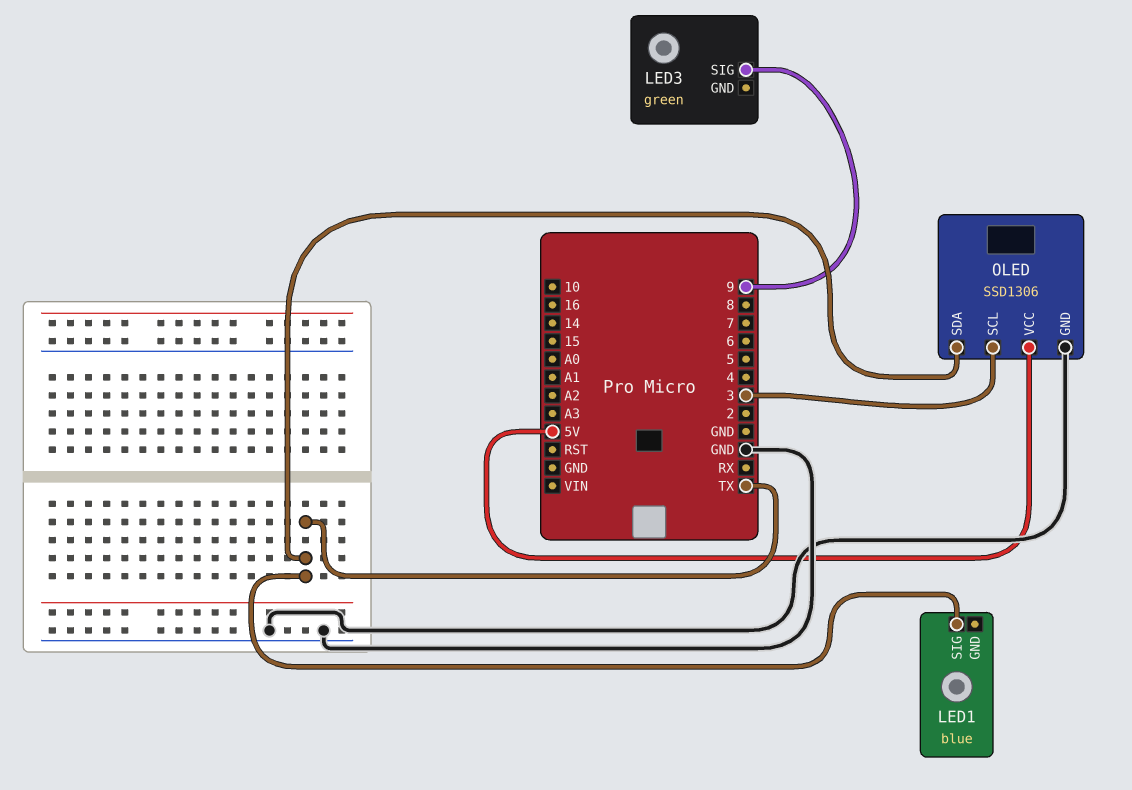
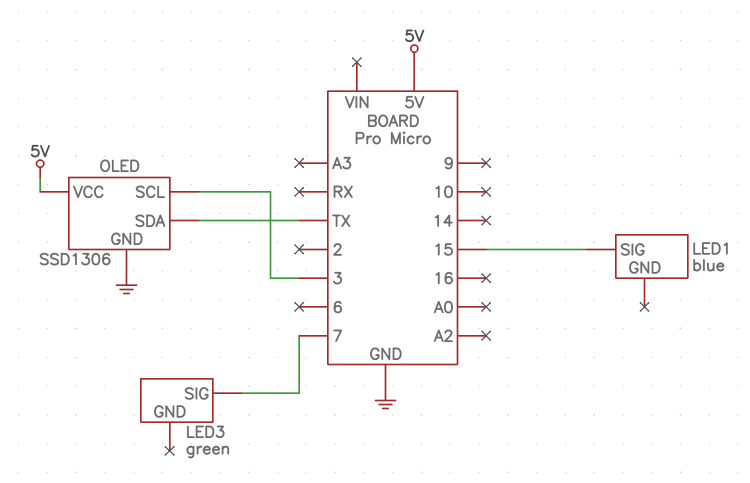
LED1 pin SIG: TX -> 15
LED3 pin SIG: 9 -> 7

